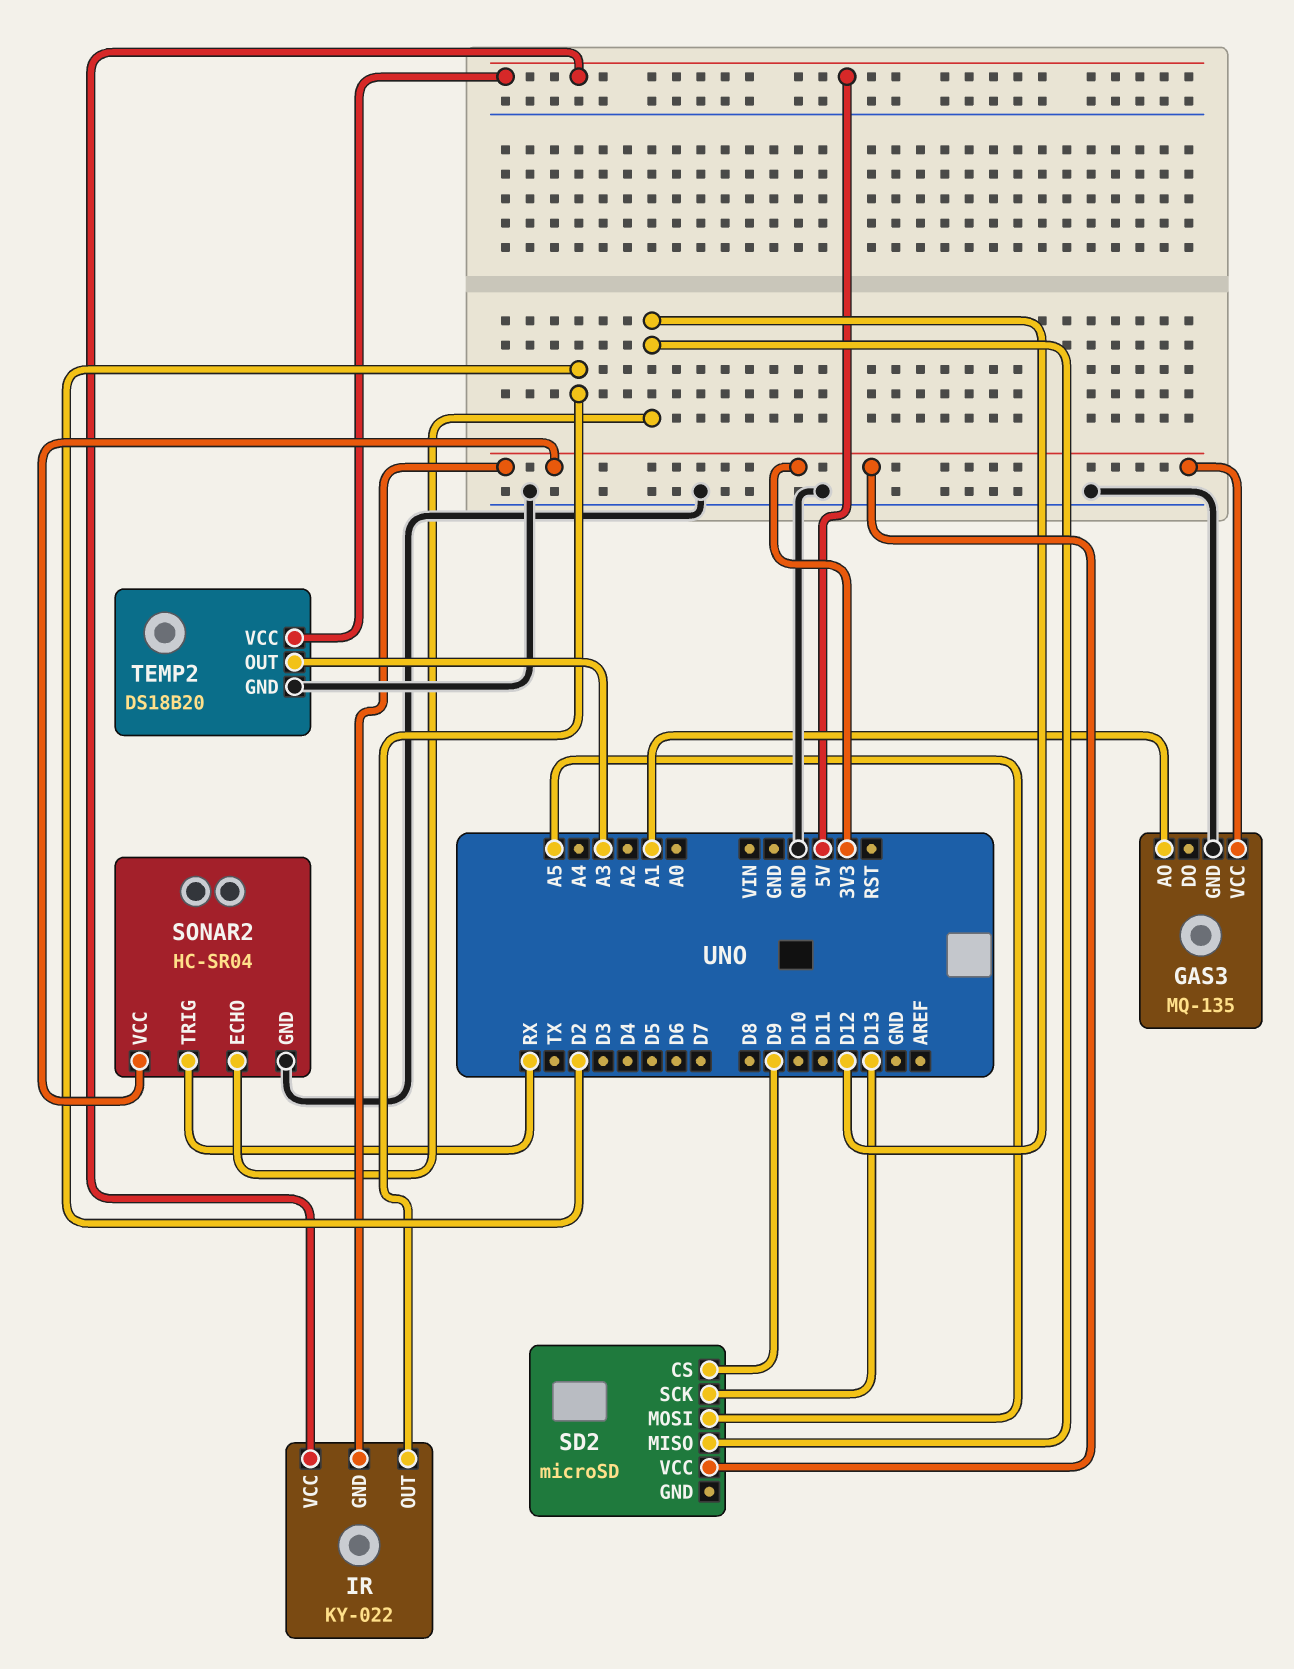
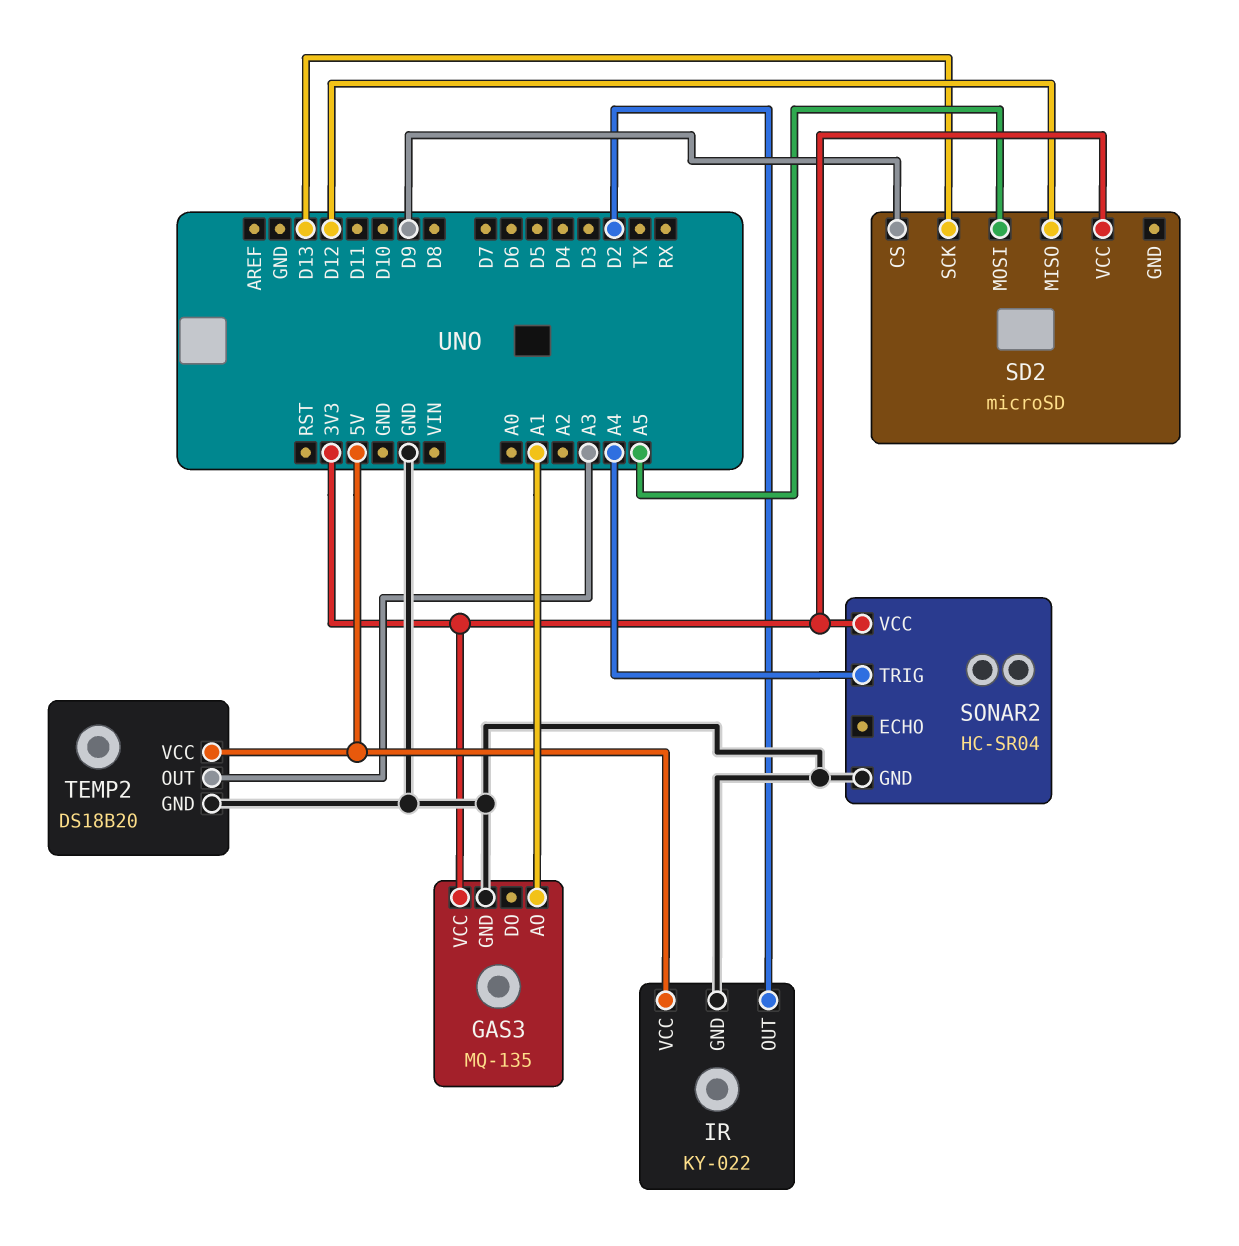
IR pin GND: 3V3 -> GND
SONAR2 pin ECHO: D12 -> none
SONAR2 pin TRIG: RX -> A4

